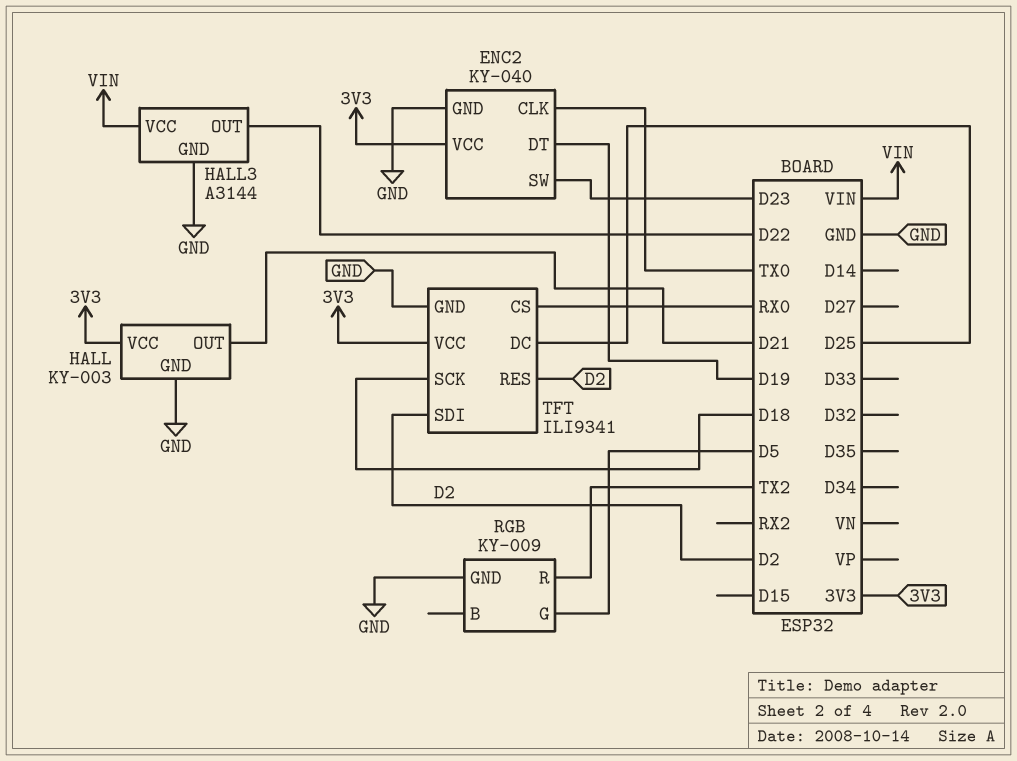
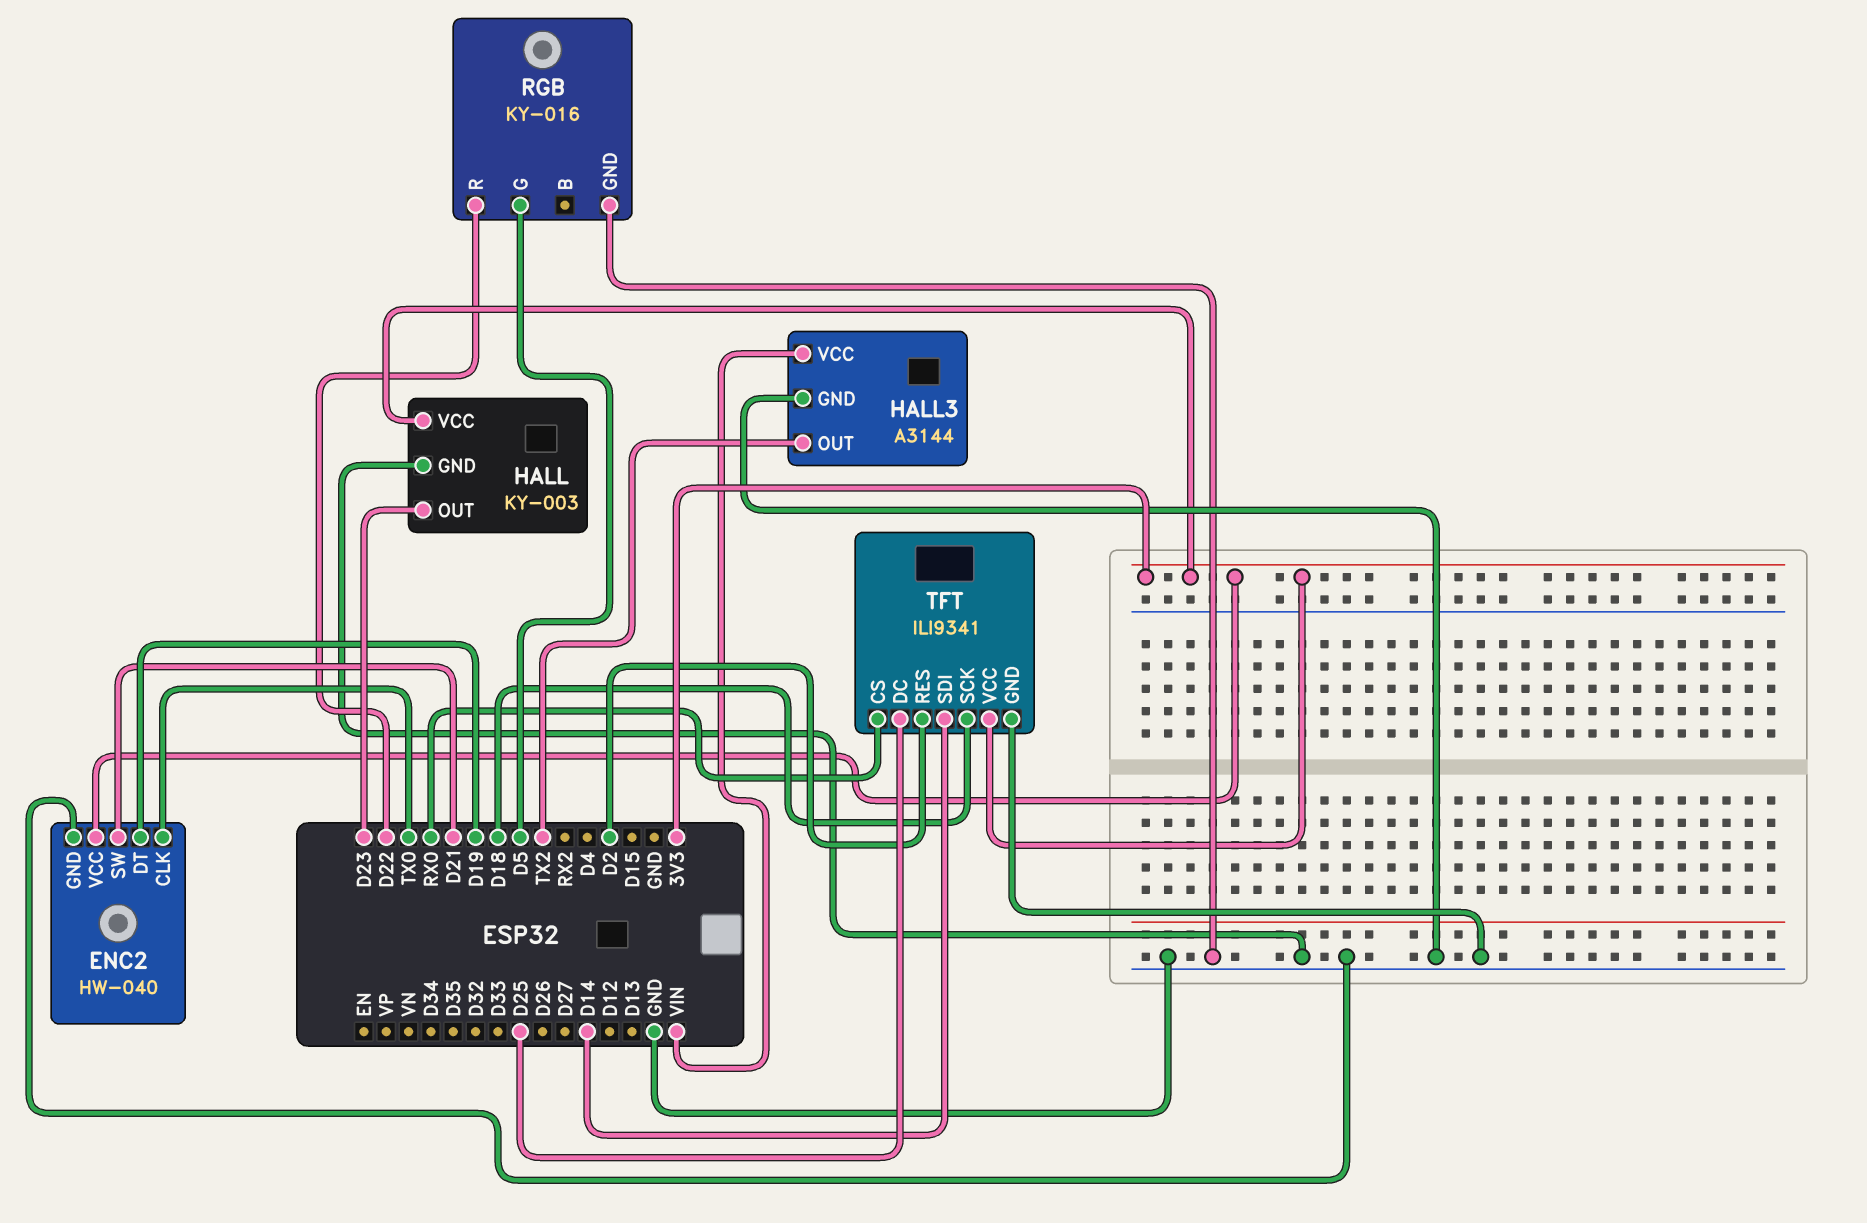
ENC2: KY-040 -> HW-040
ENC2 pin SW: D23 -> D21
HALL pin OUT: D21 -> D23
HALL3 pin OUT: D22 -> TX2
RGB: KY-009 -> KY-016
RGB pin R: TX2 -> D22
TFT pin SDI: D2 -> D14

